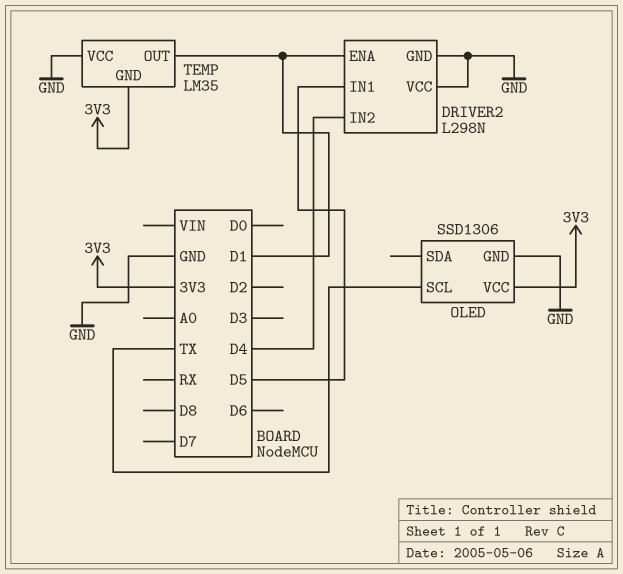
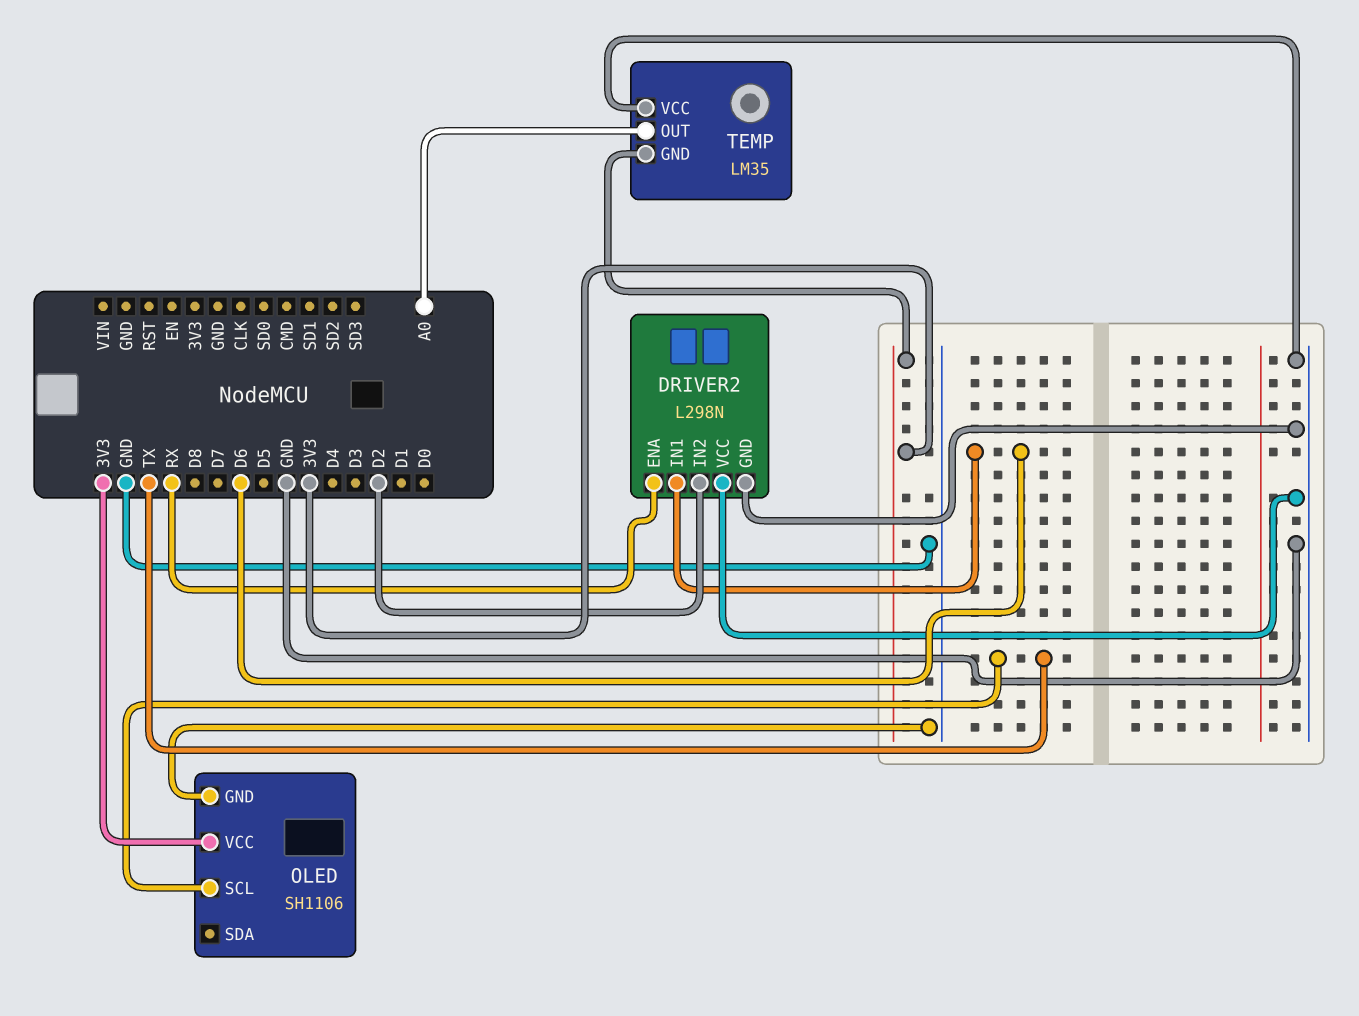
DRIVER2 pin ENA: D1 -> RX
DRIVER2 pin IN1: D5 -> D6
DRIVER2 pin IN2: D4 -> D2
OLED: SSD1306 -> SH1106
TEMP pin OUT: D1 -> A0

